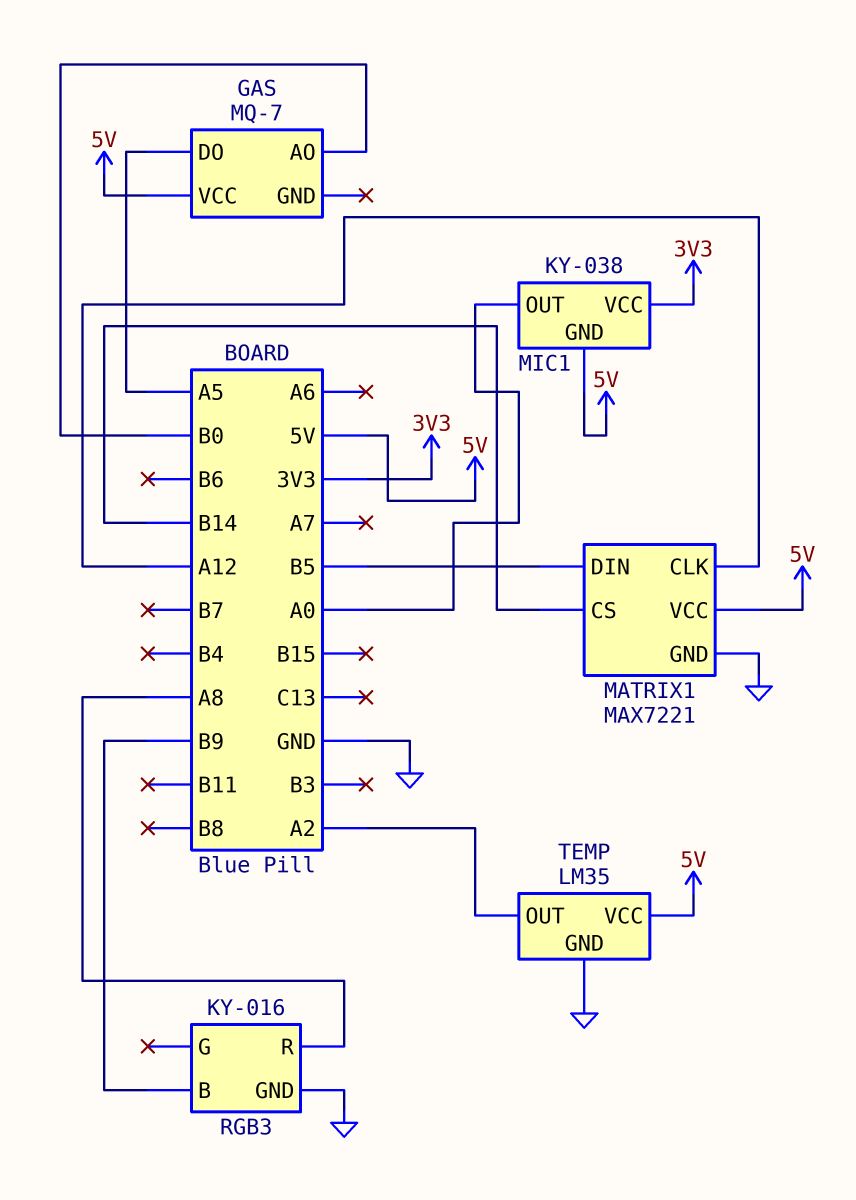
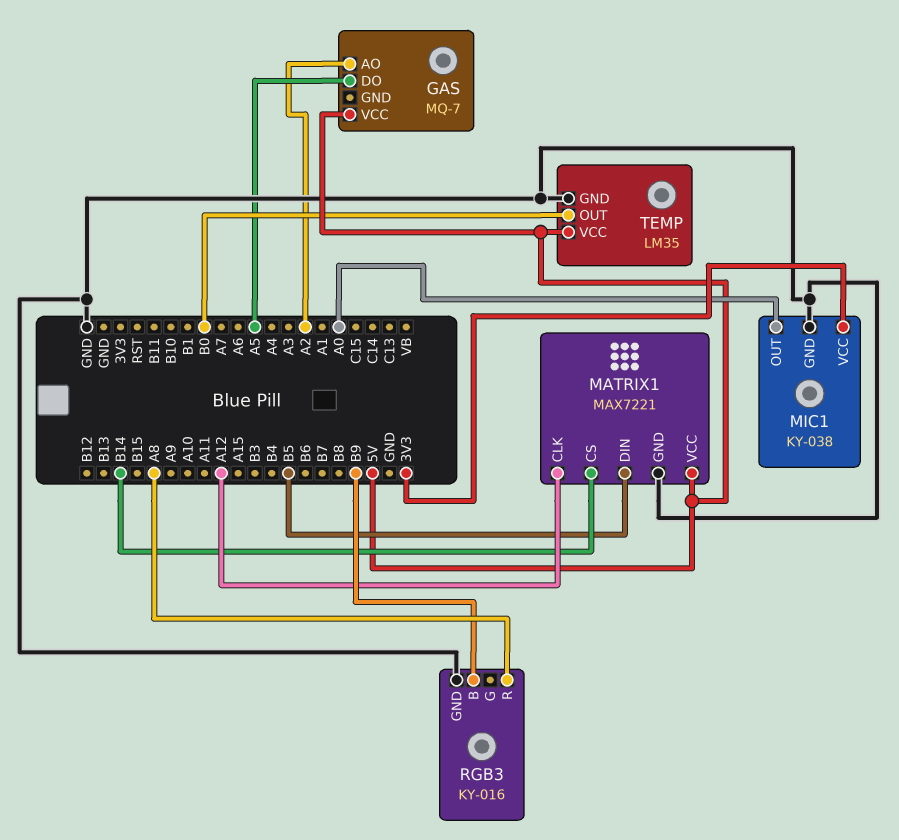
GAS pin AO: B0 -> A2
MIC1 pin GND: 5V -> GND
TEMP pin OUT: A2 -> B0

